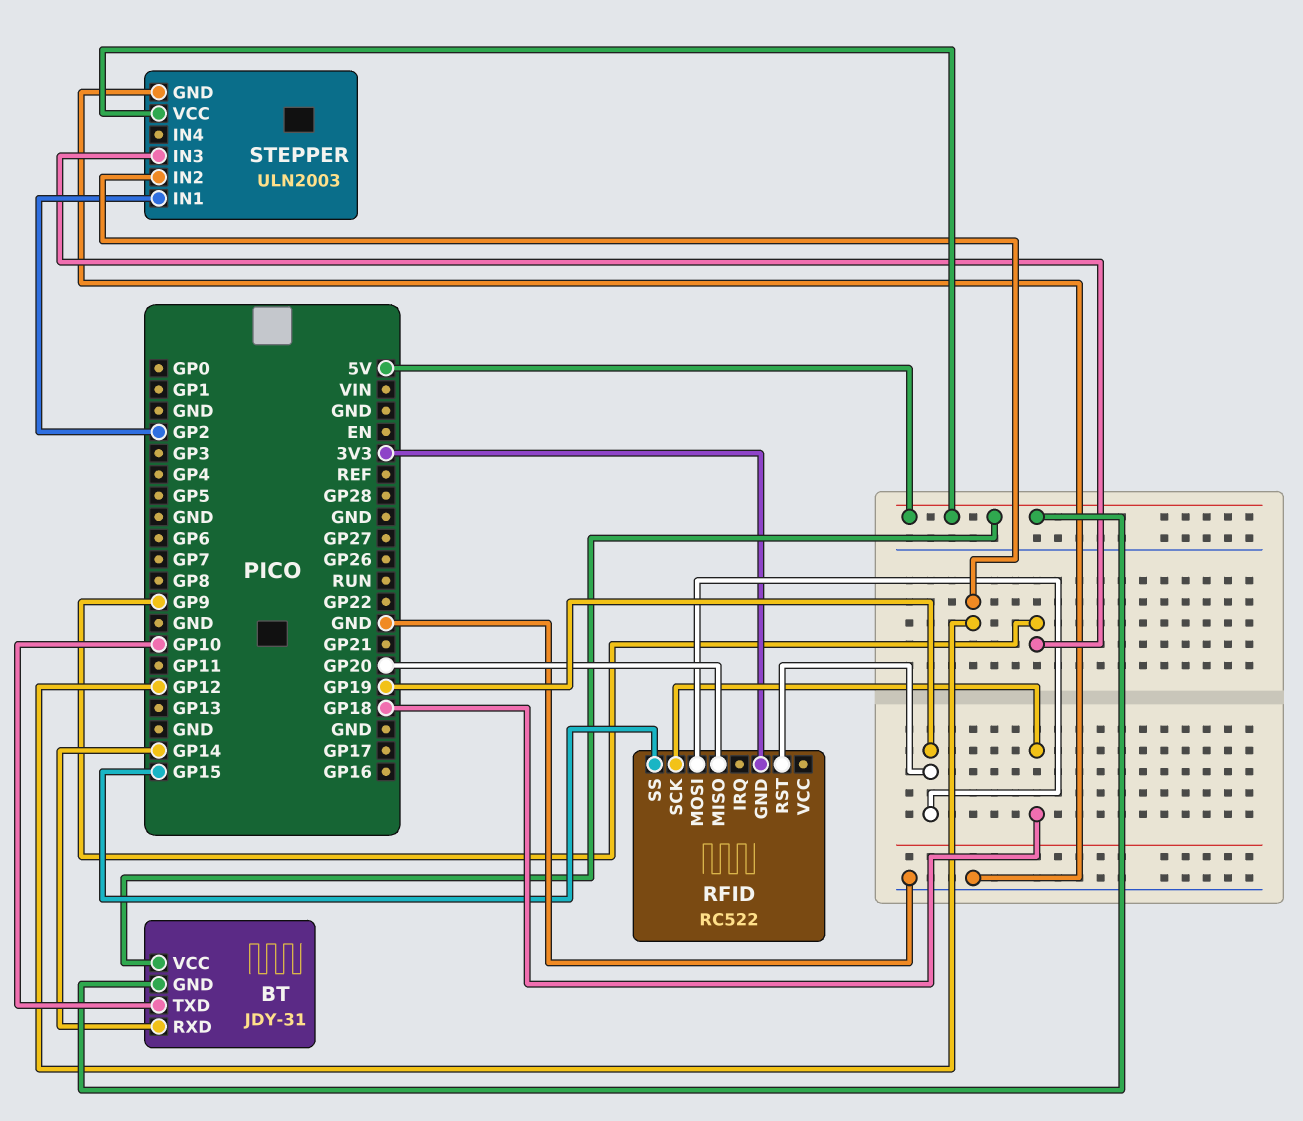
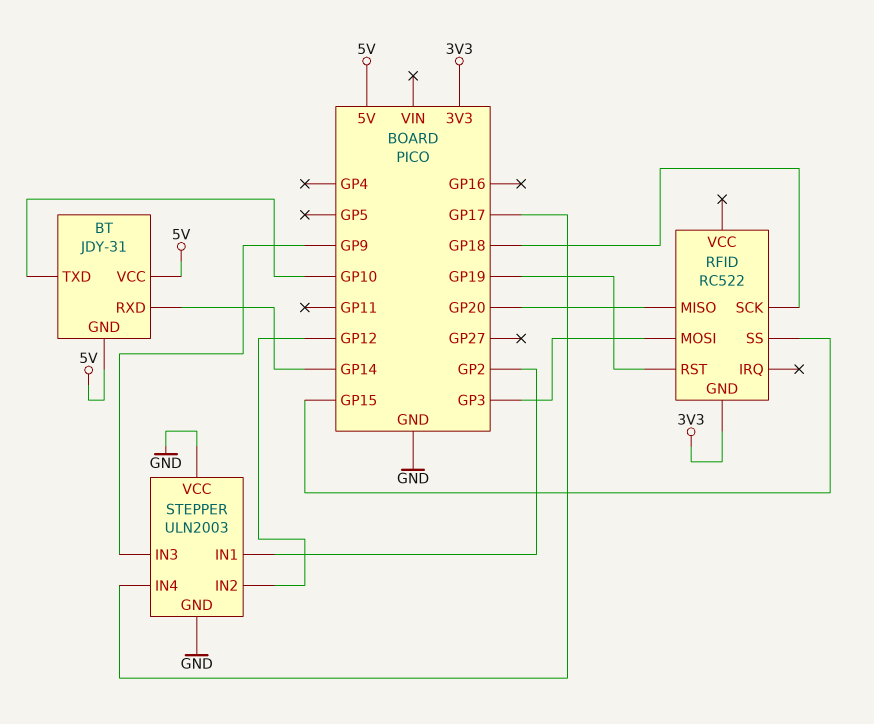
RFID pin MOSI: GP19 -> GP3
STEPPER pin IN4: none -> GP17
STEPPER pin VCC: 5V -> GND

